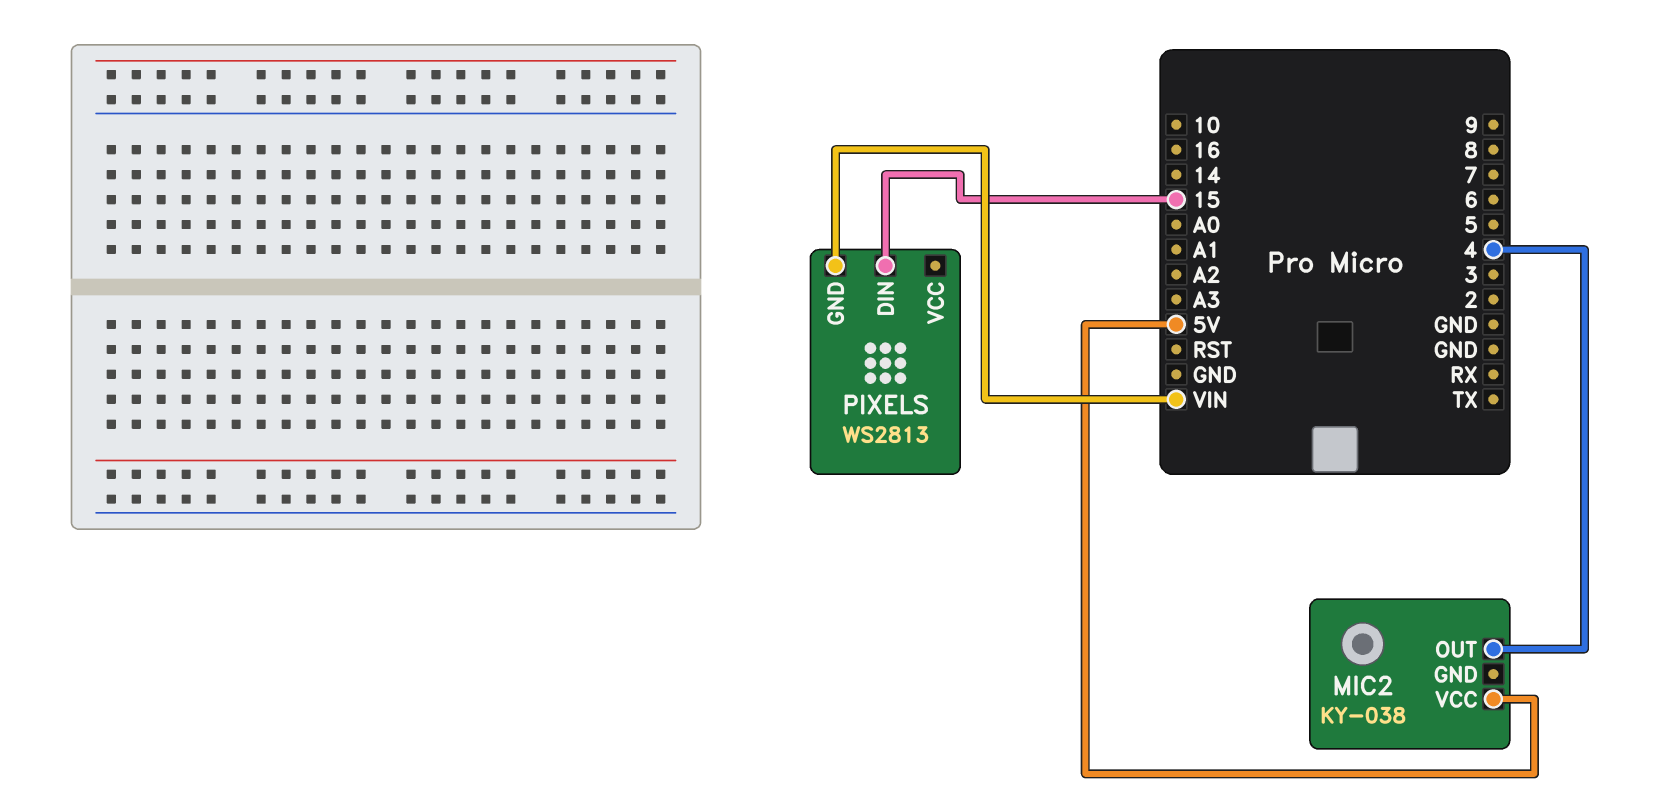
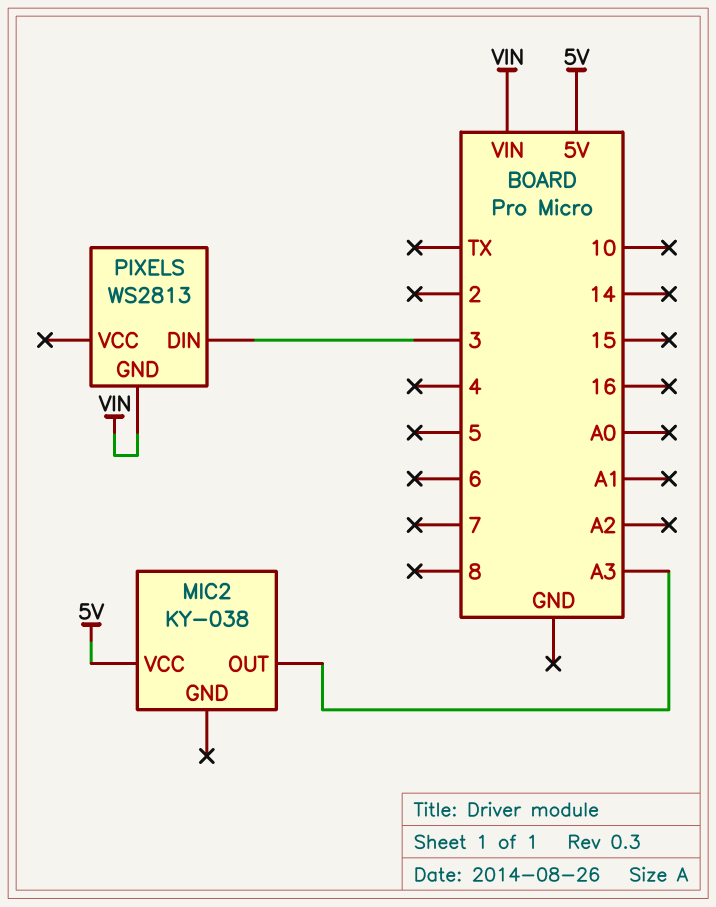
MIC2 pin OUT: 4 -> A3
PIXELS pin DIN: 15 -> 3

